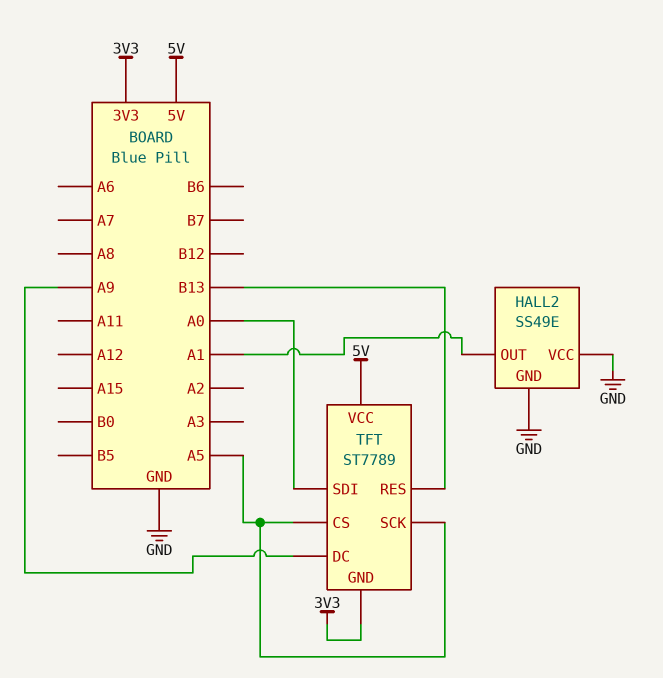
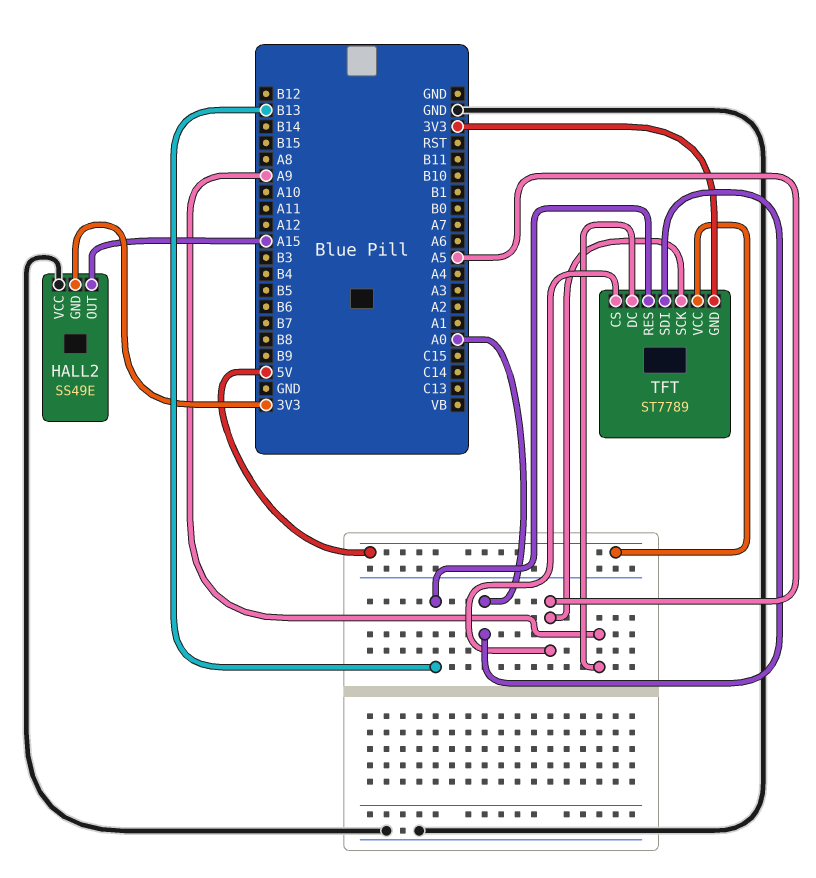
HALL2 pin GND: GND -> 3V3
HALL2 pin OUT: A1 -> A15

